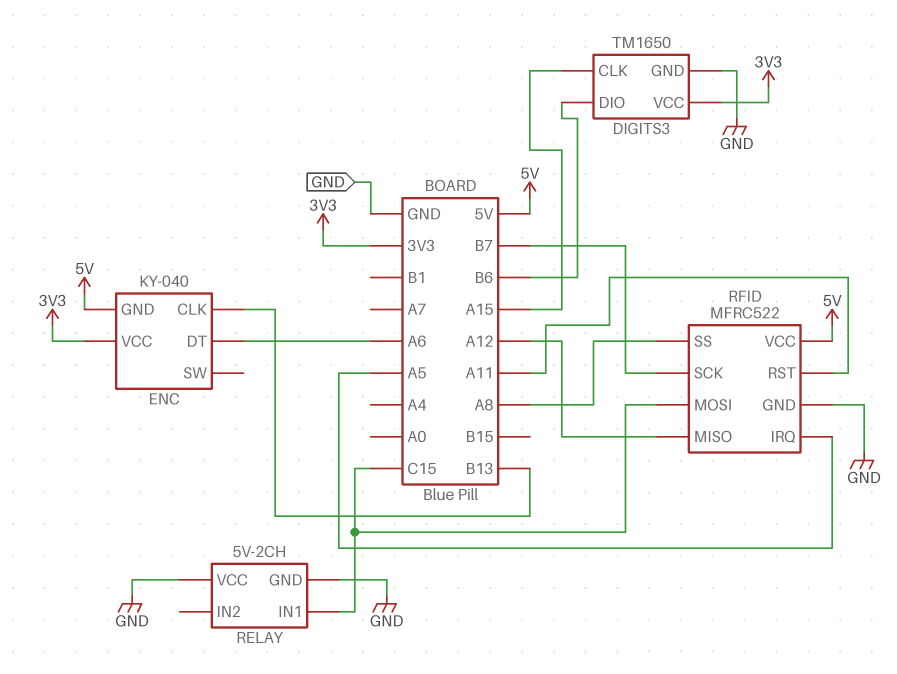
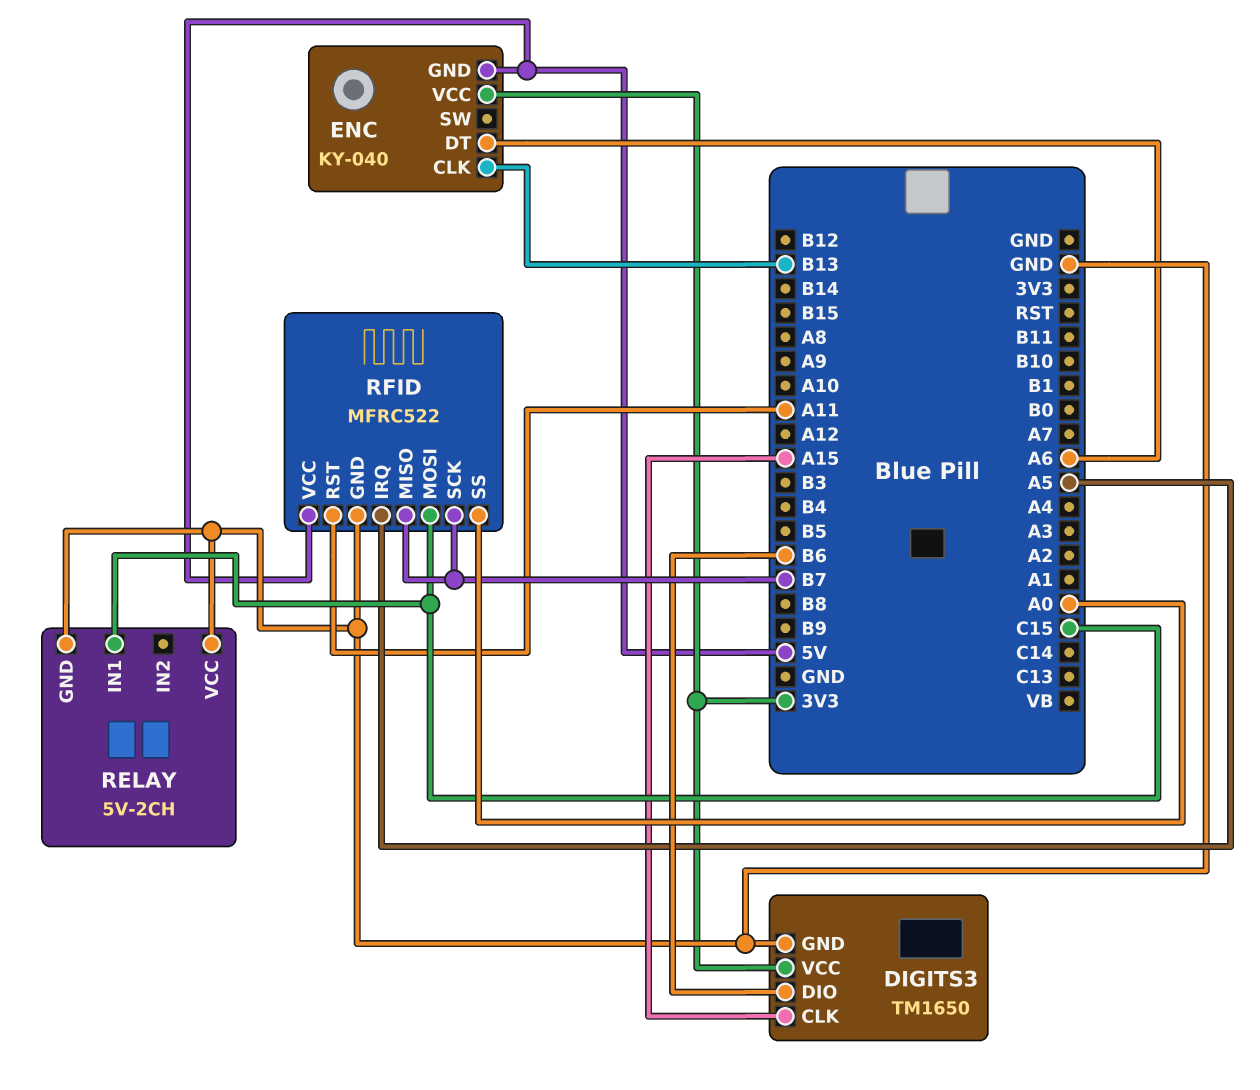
RFID pin MISO: A12 -> B7
RFID pin SS: A8 -> A0

